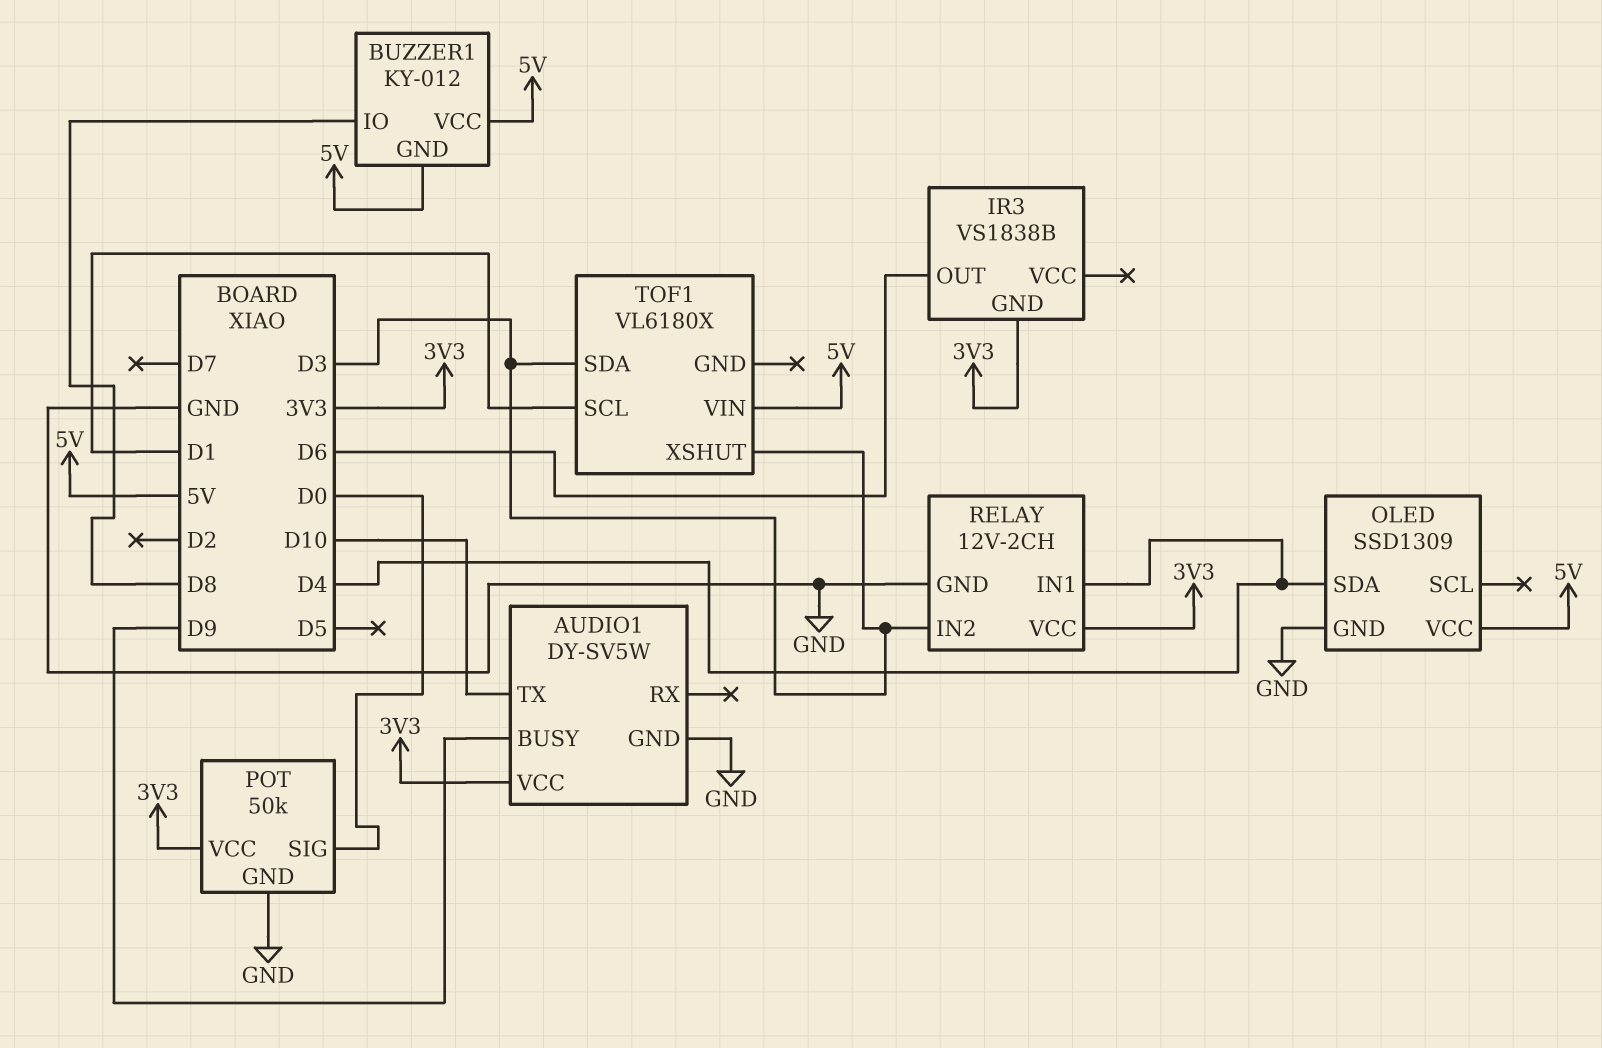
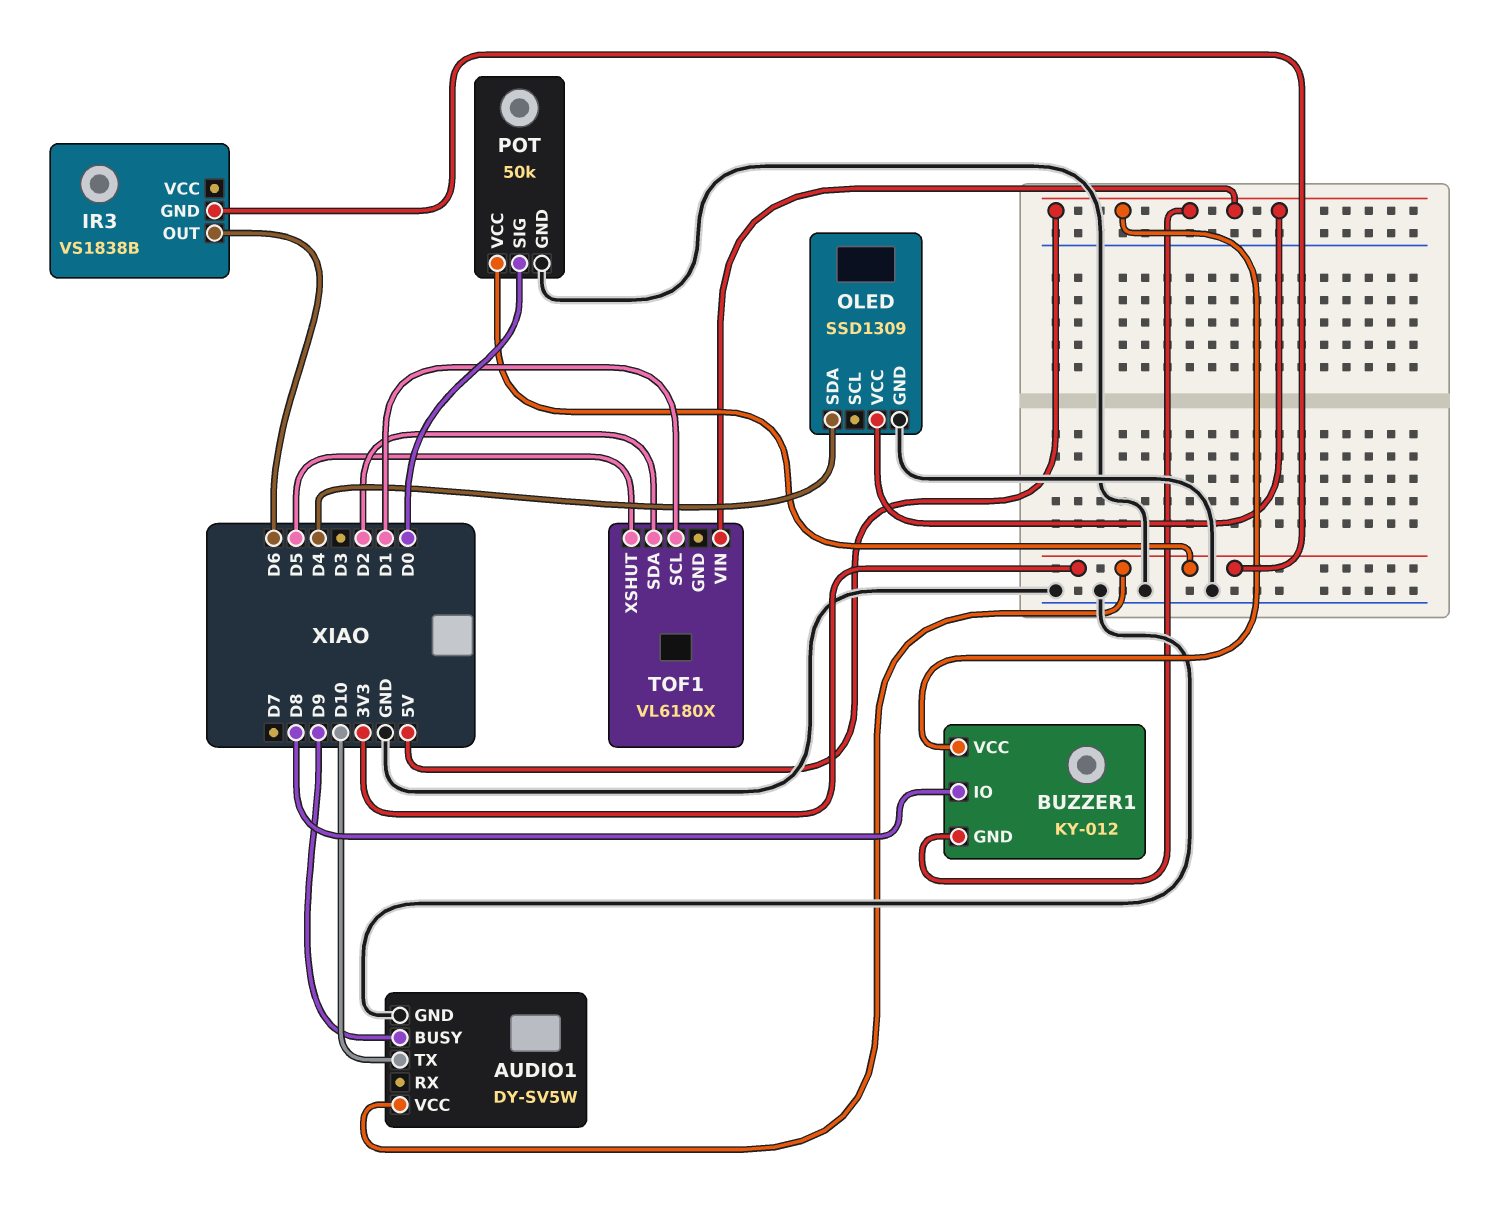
RELAY: 12V-2CH -> none
RELAY pin GND: GND -> none
RELAY pin IN1: D4 -> none
RELAY pin IN2: D3 -> none
RELAY pin VCC: 3V3 -> none
TOF1 pin SDA: D3 -> D2
TOF1 pin XSHUT: D3 -> D5

